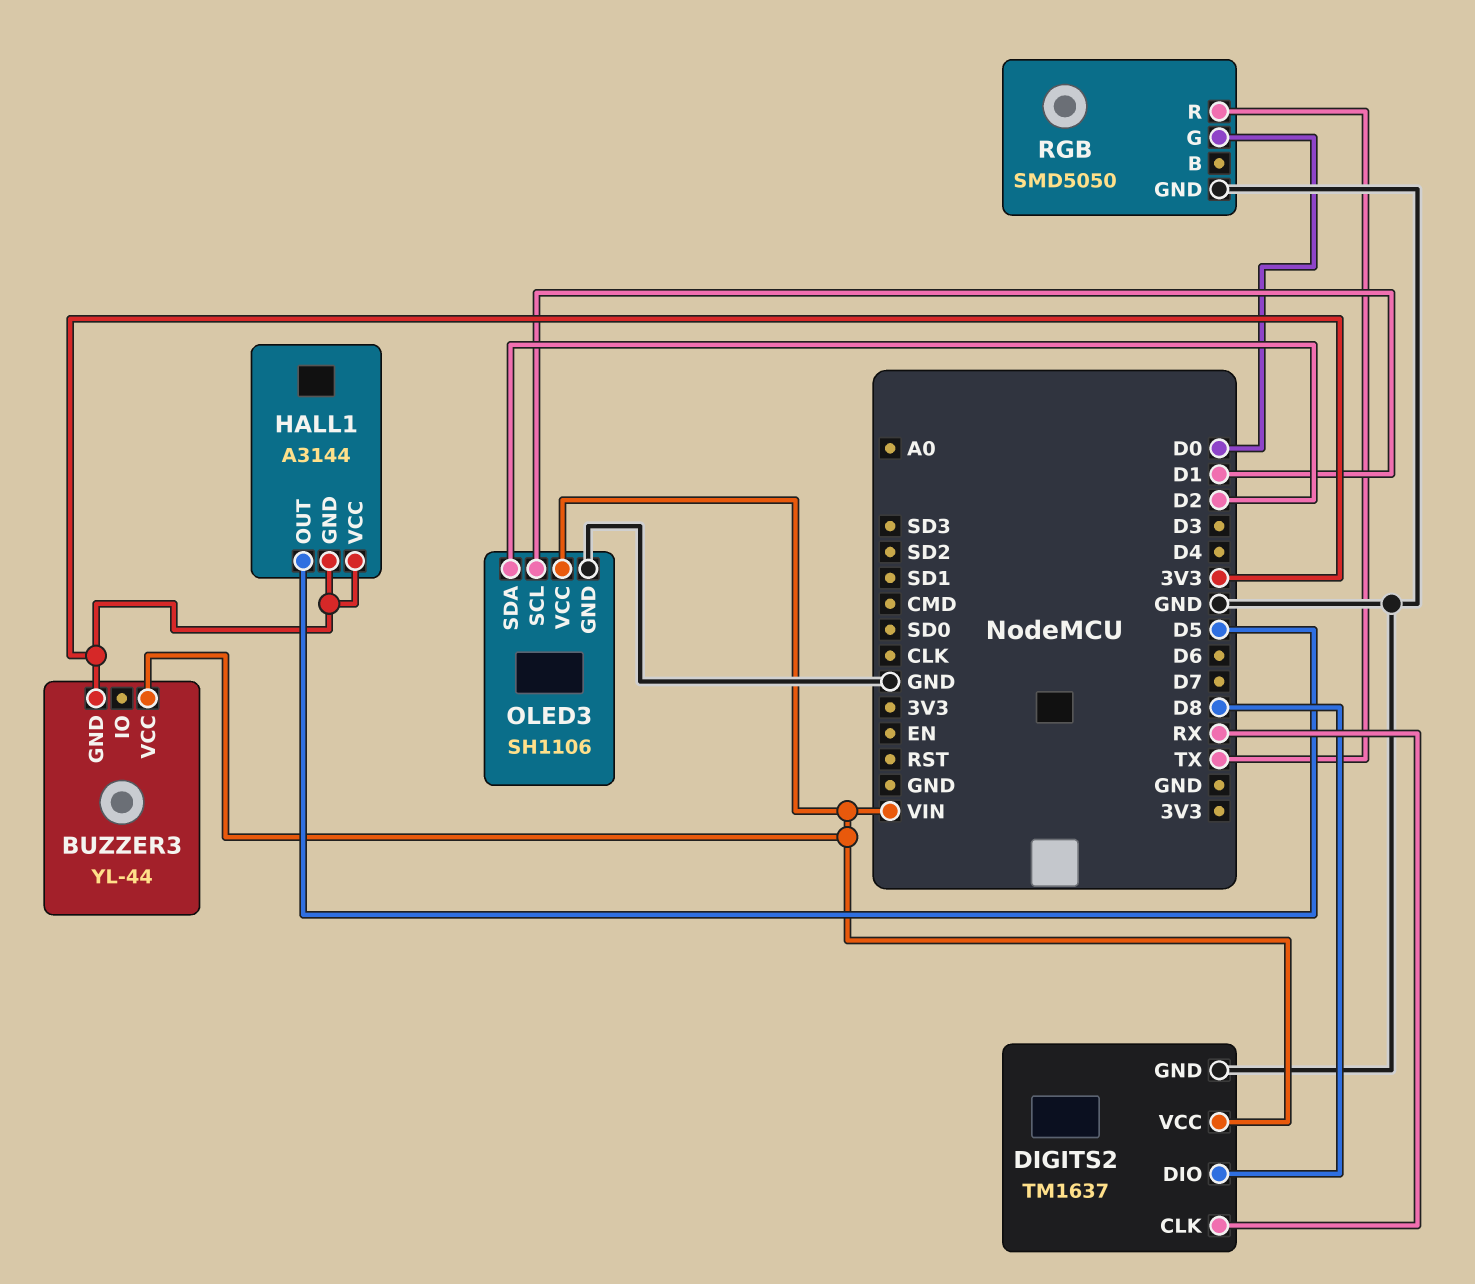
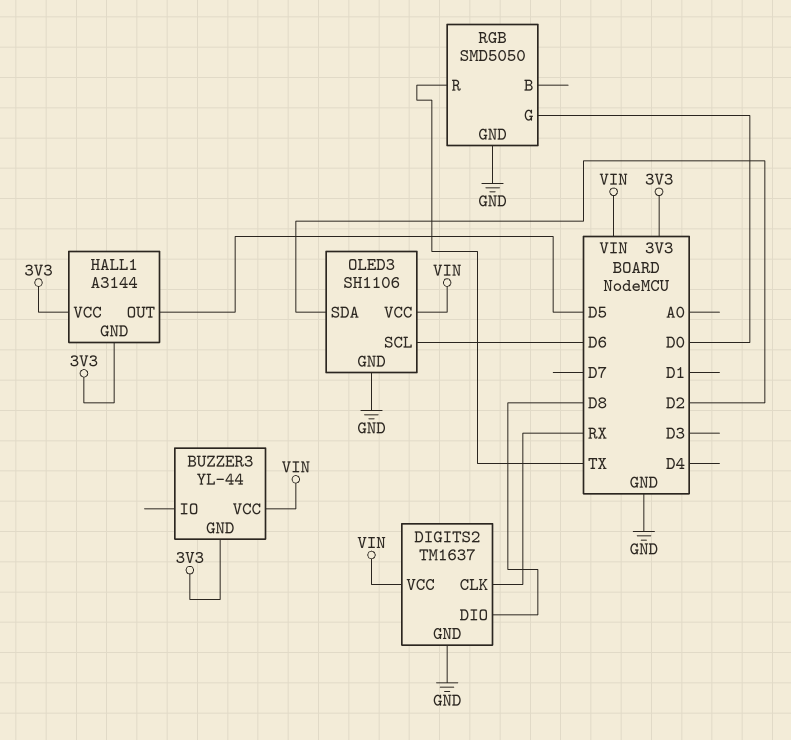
OLED3 pin SCL: D1 -> D6

